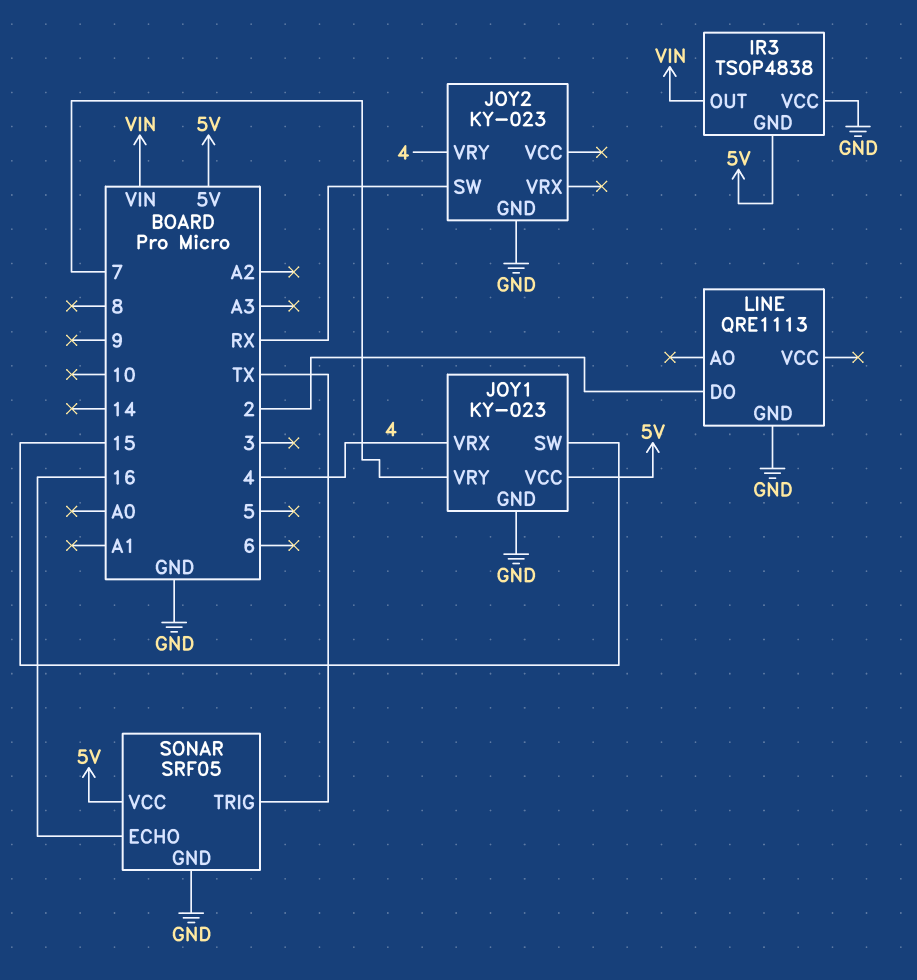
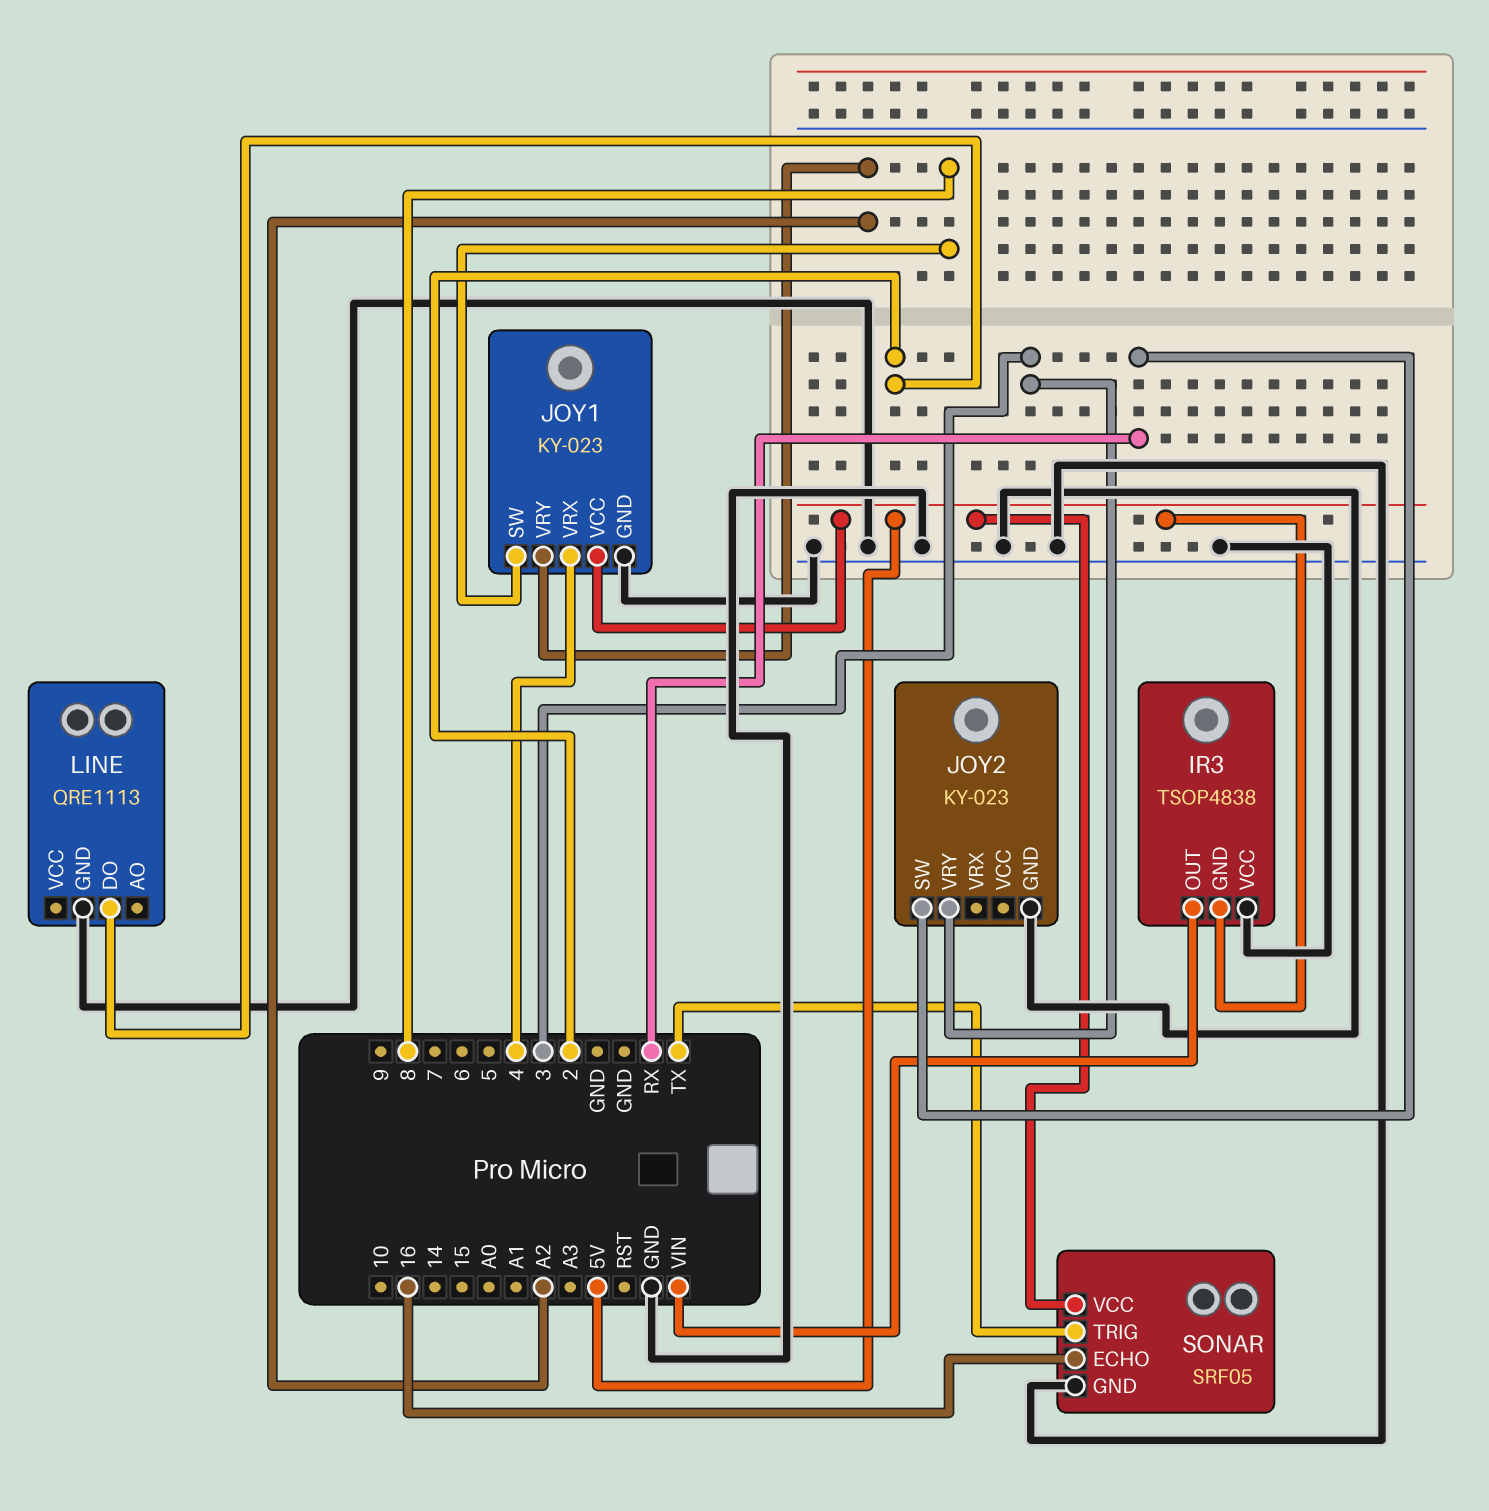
JOY1 pin SW: 15 -> 8
JOY1 pin VRY: 7 -> A2
JOY2 pin VRY: 4 -> 3

